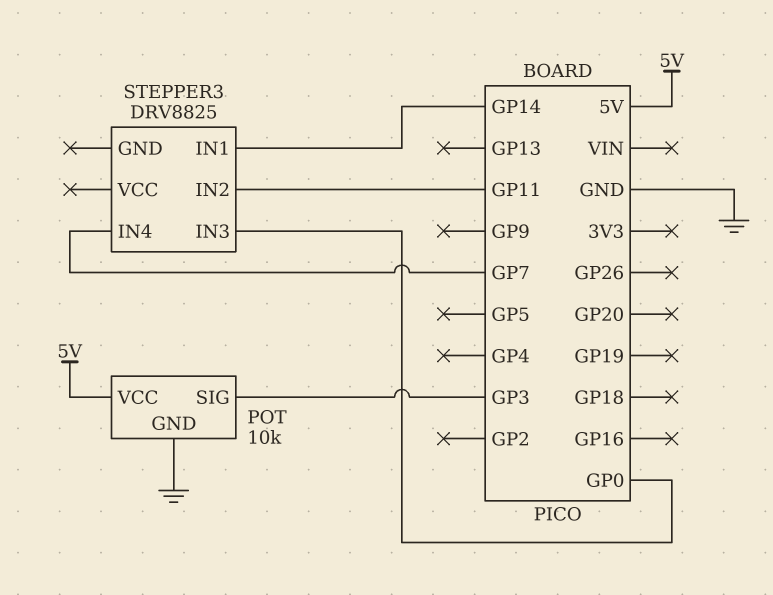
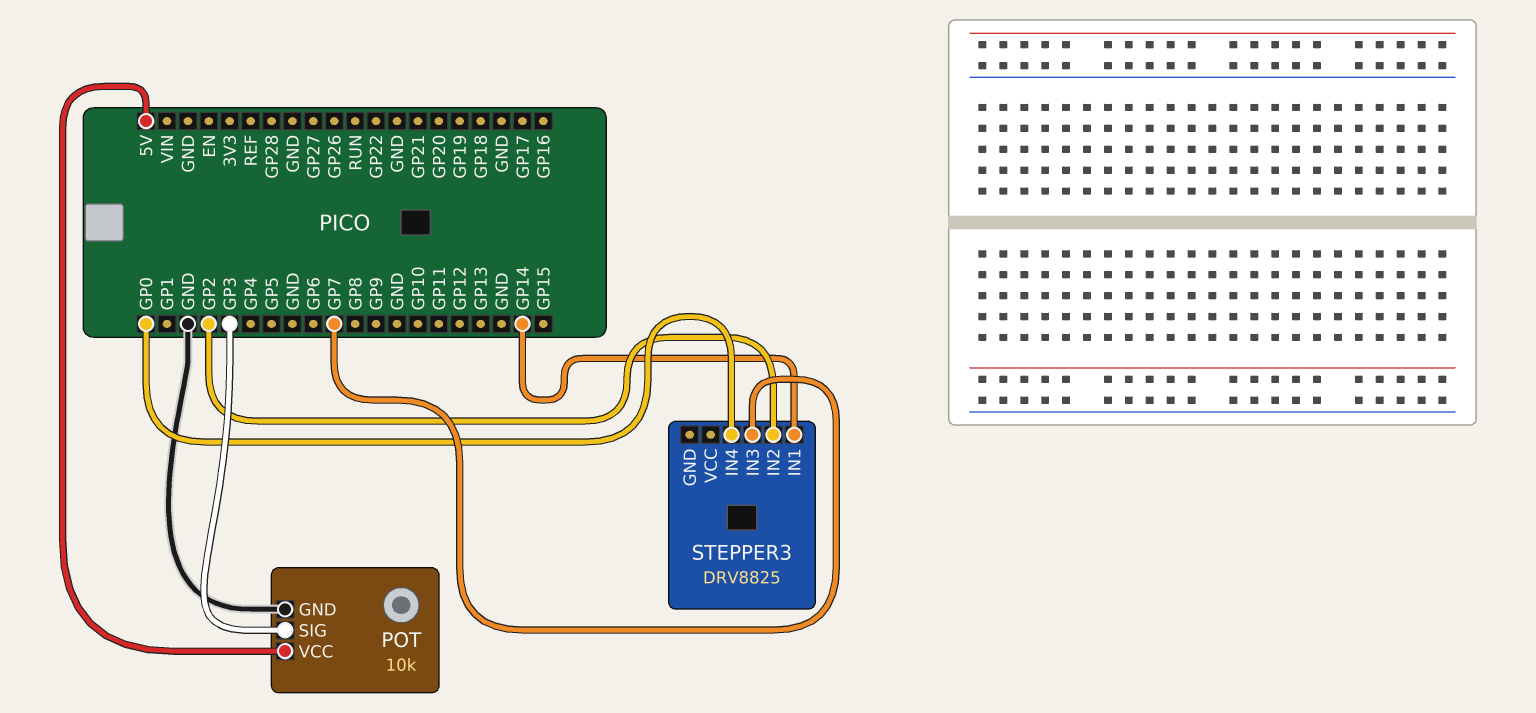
STEPPER3 pin IN2: GP11 -> GP2
STEPPER3 pin IN3: GP0 -> GP7
STEPPER3 pin IN4: GP7 -> GP0

